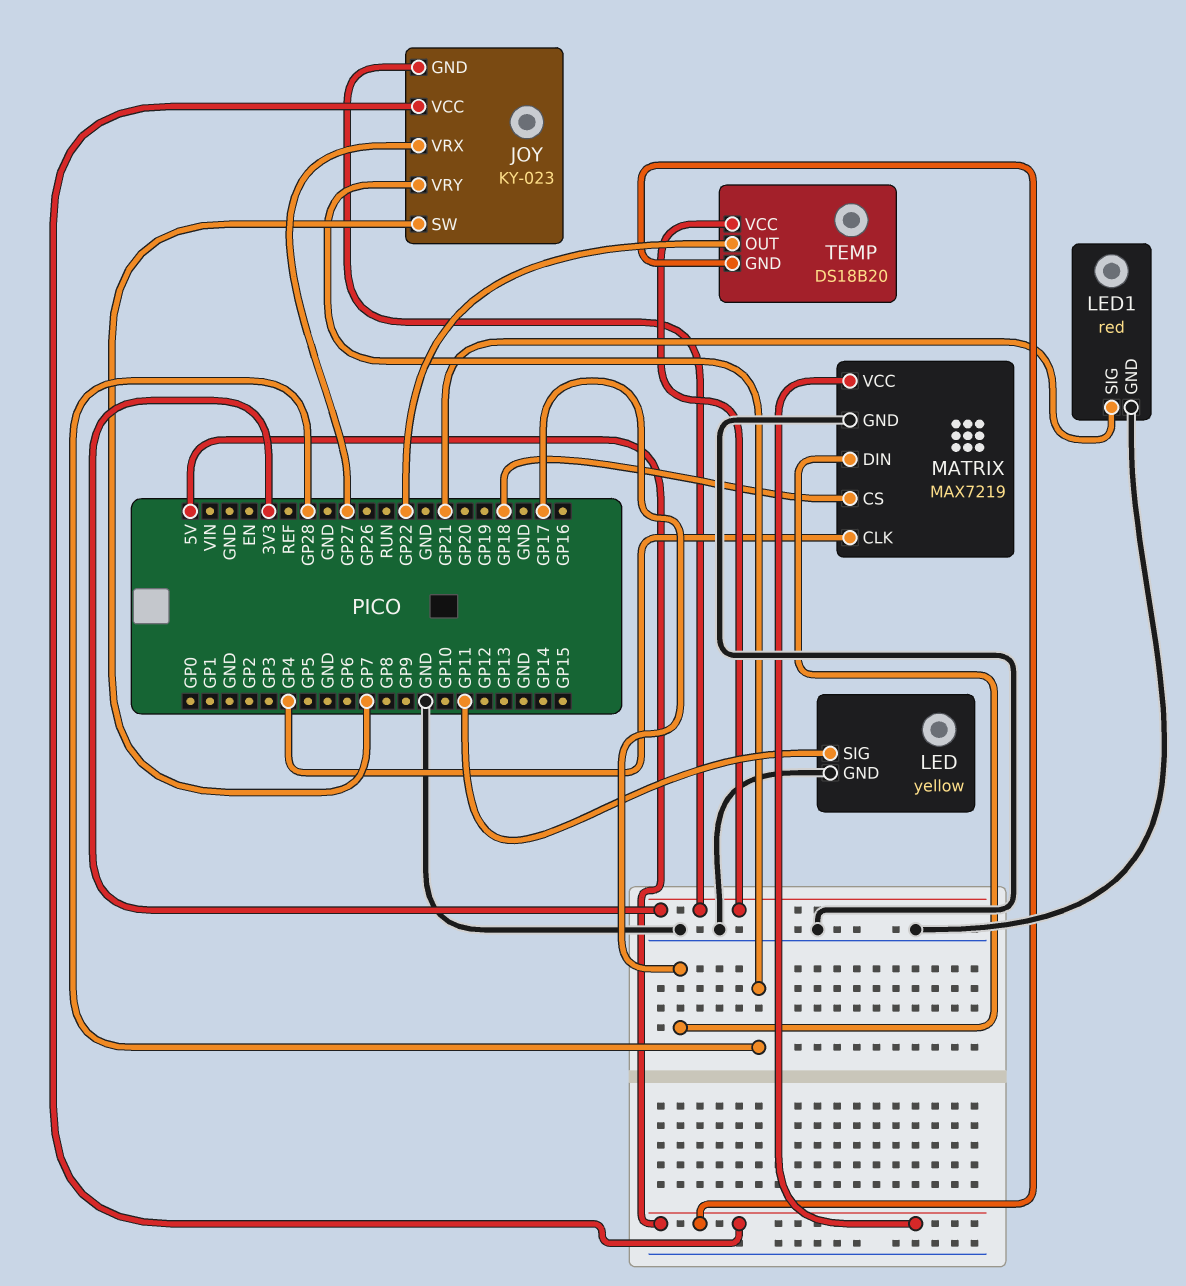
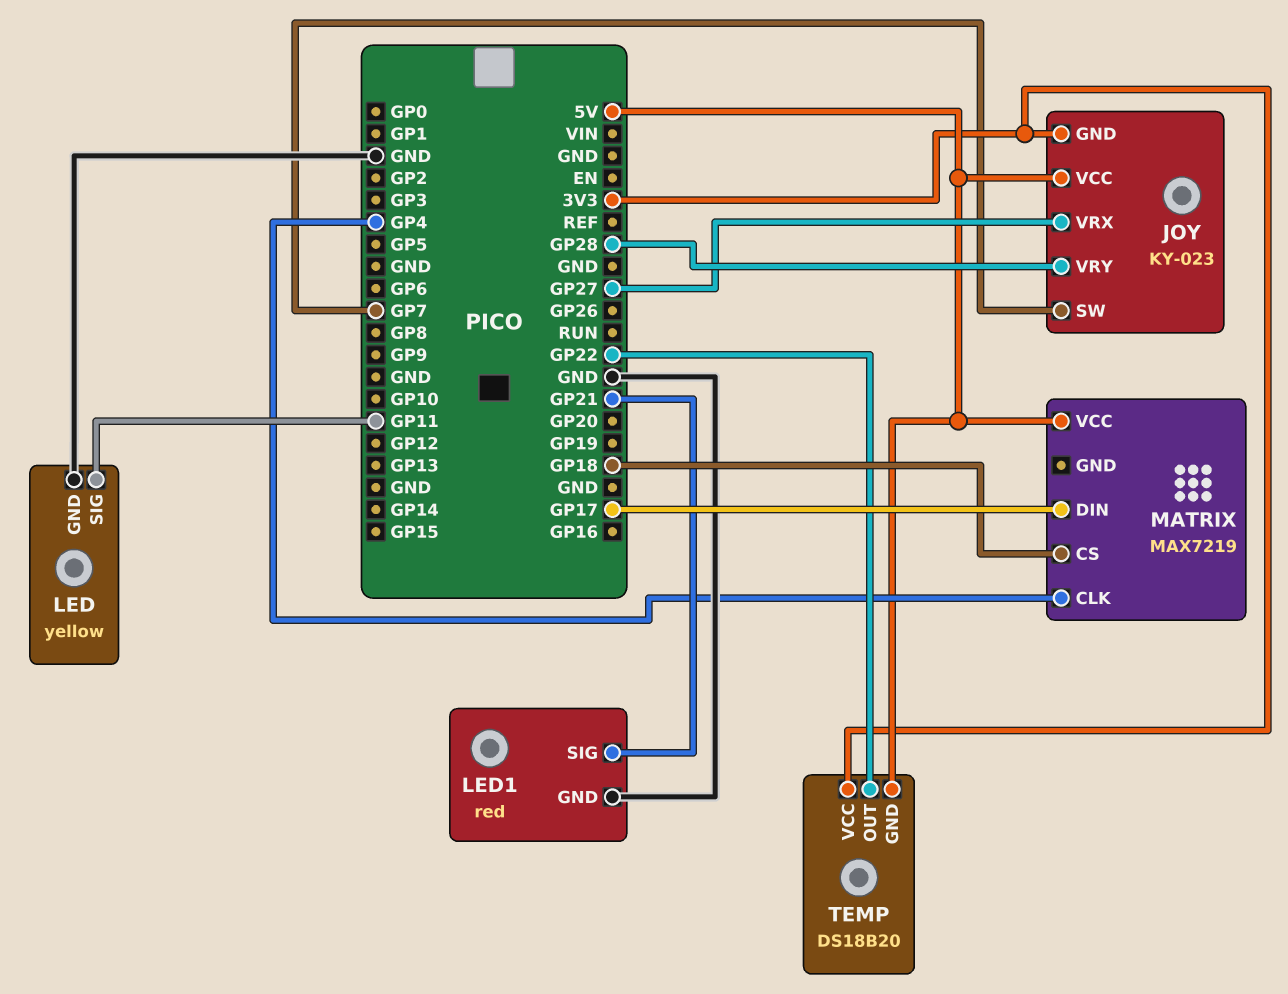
MATRIX pin GND: GND -> none

